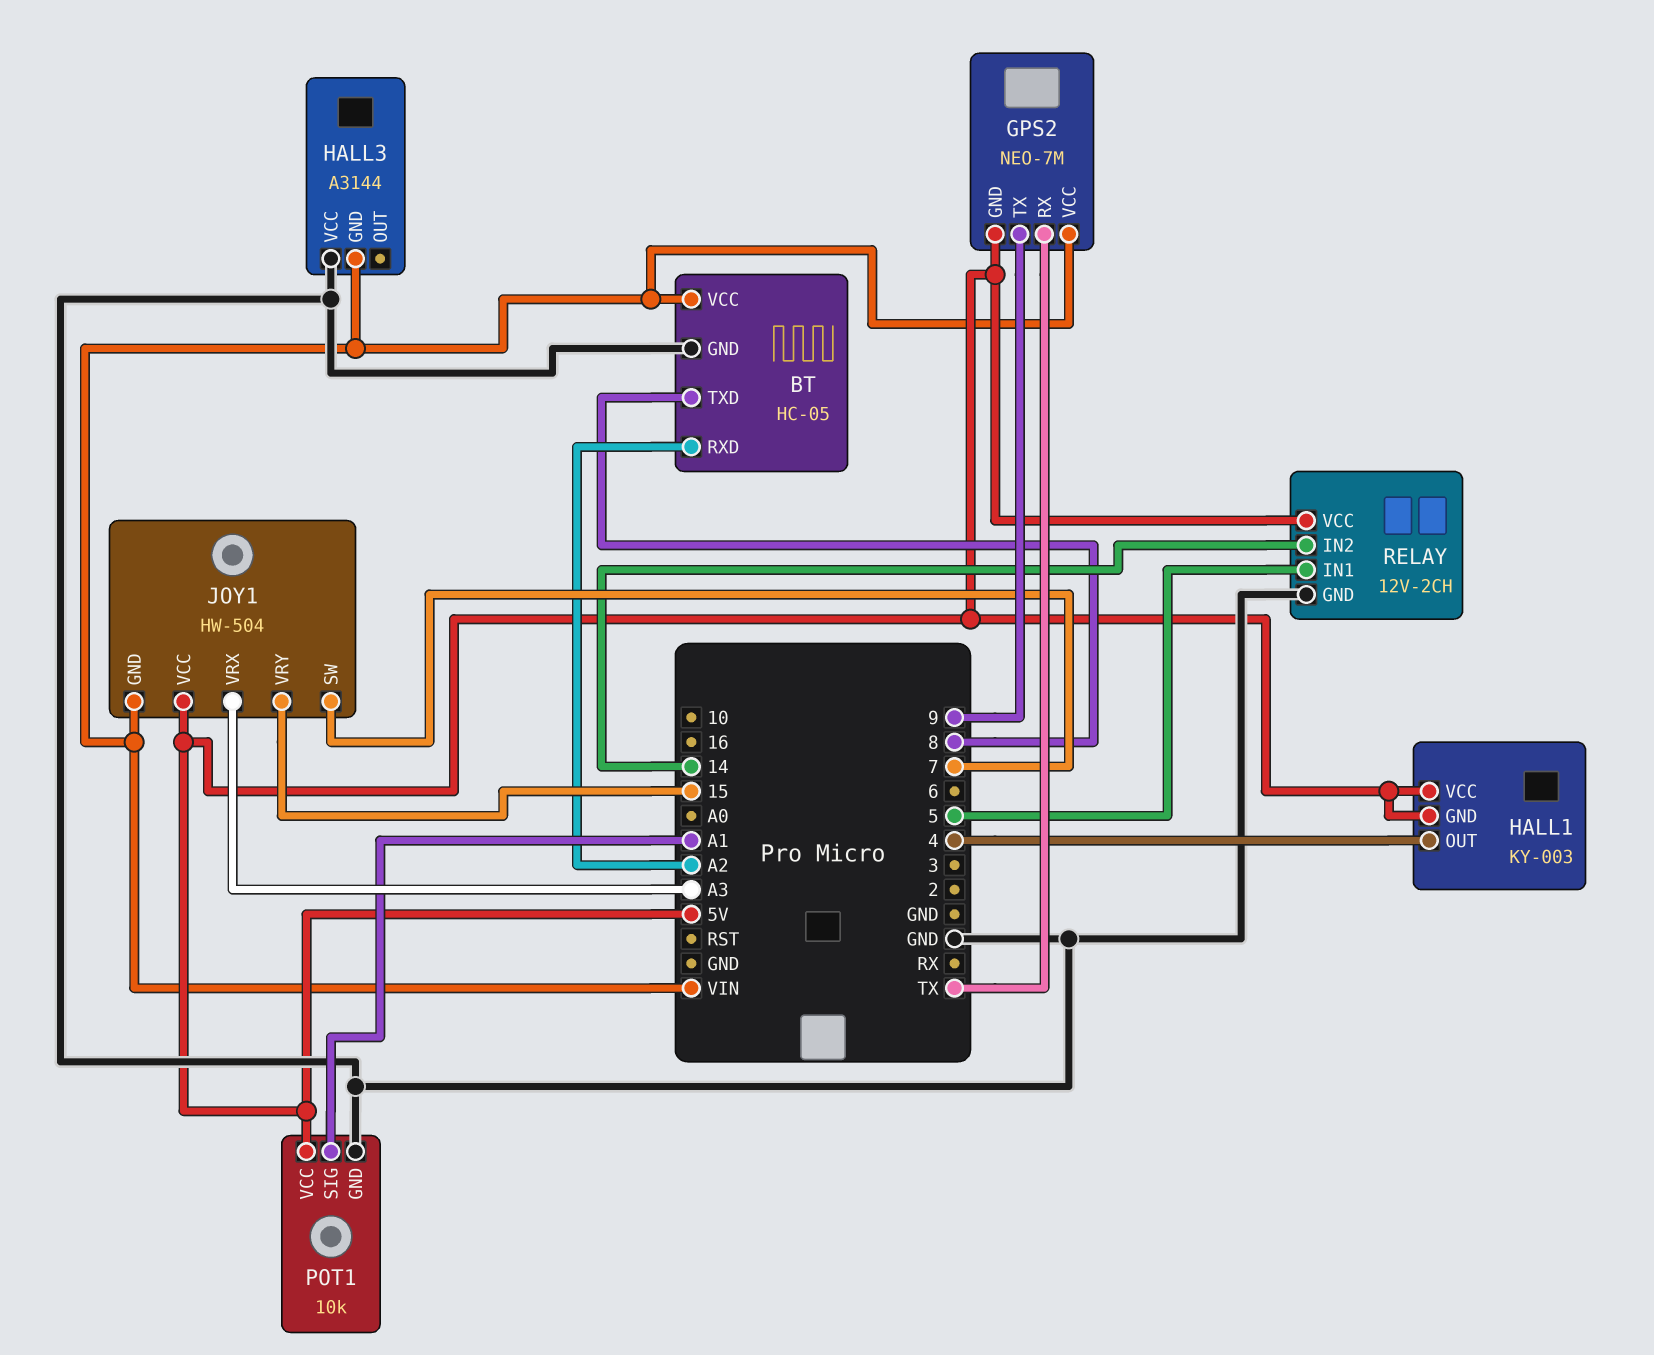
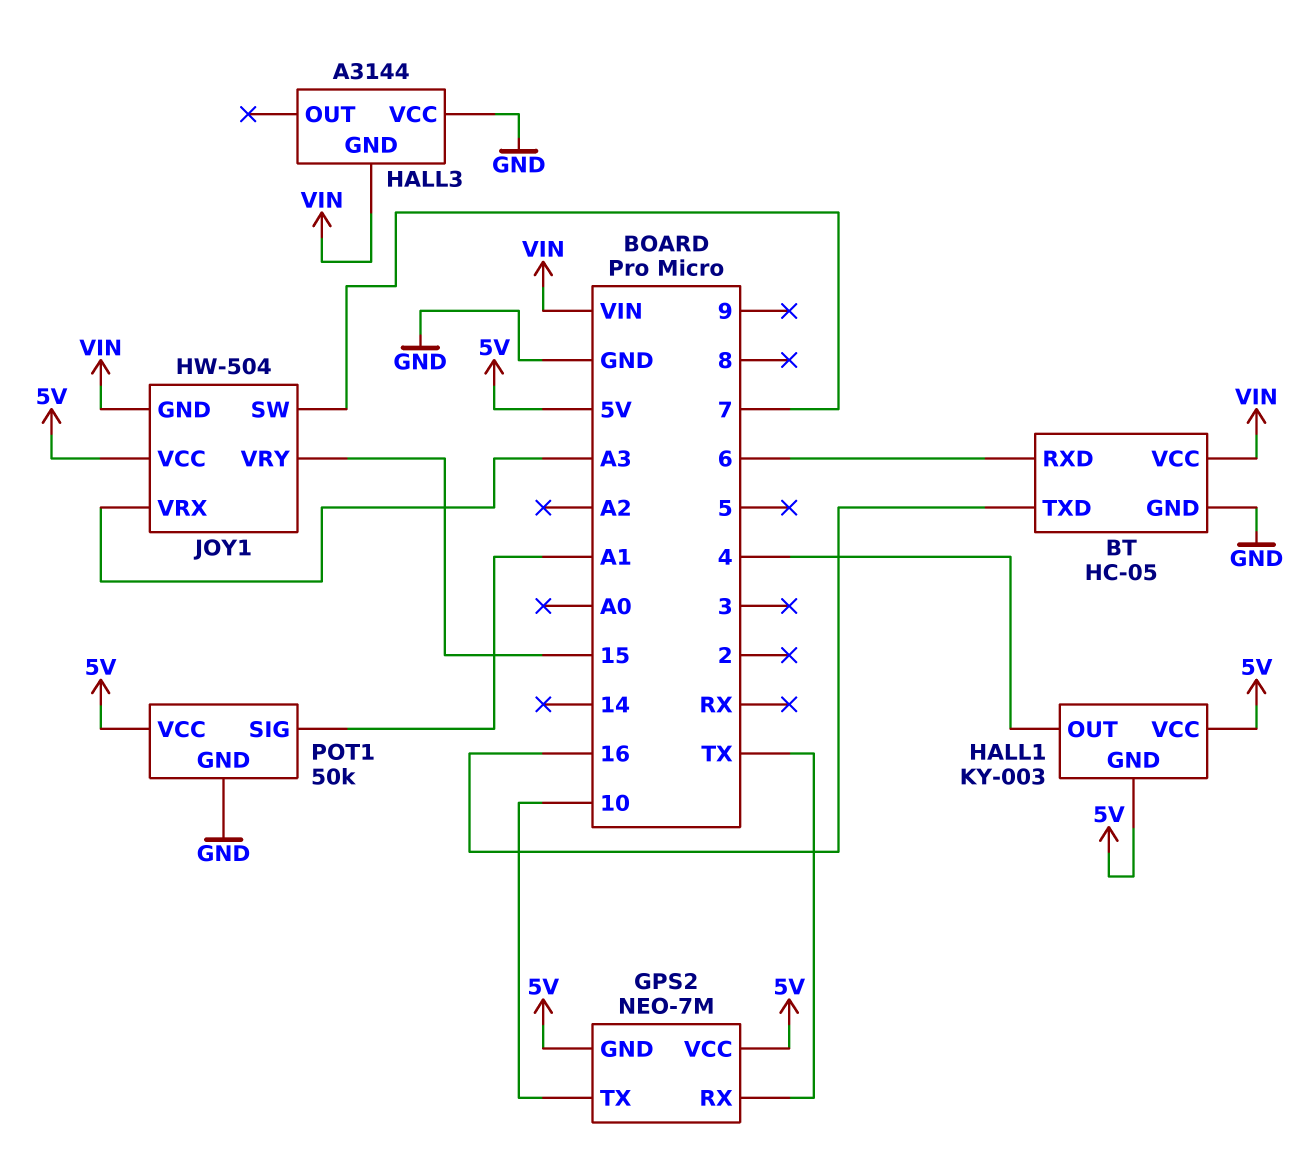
BT pin RXD: A2 -> 6
BT pin TXD: 8 -> 16
GPS2 pin TX: 9 -> 10
GPS2 pin VCC: VIN -> 5V
POT1: 10k -> 50k
RELAY: 12V-2CH -> none
RELAY pin GND: GND -> none
RELAY pin IN1: 5 -> none
RELAY pin IN2: 14 -> none
RELAY pin VCC: 5V -> none

